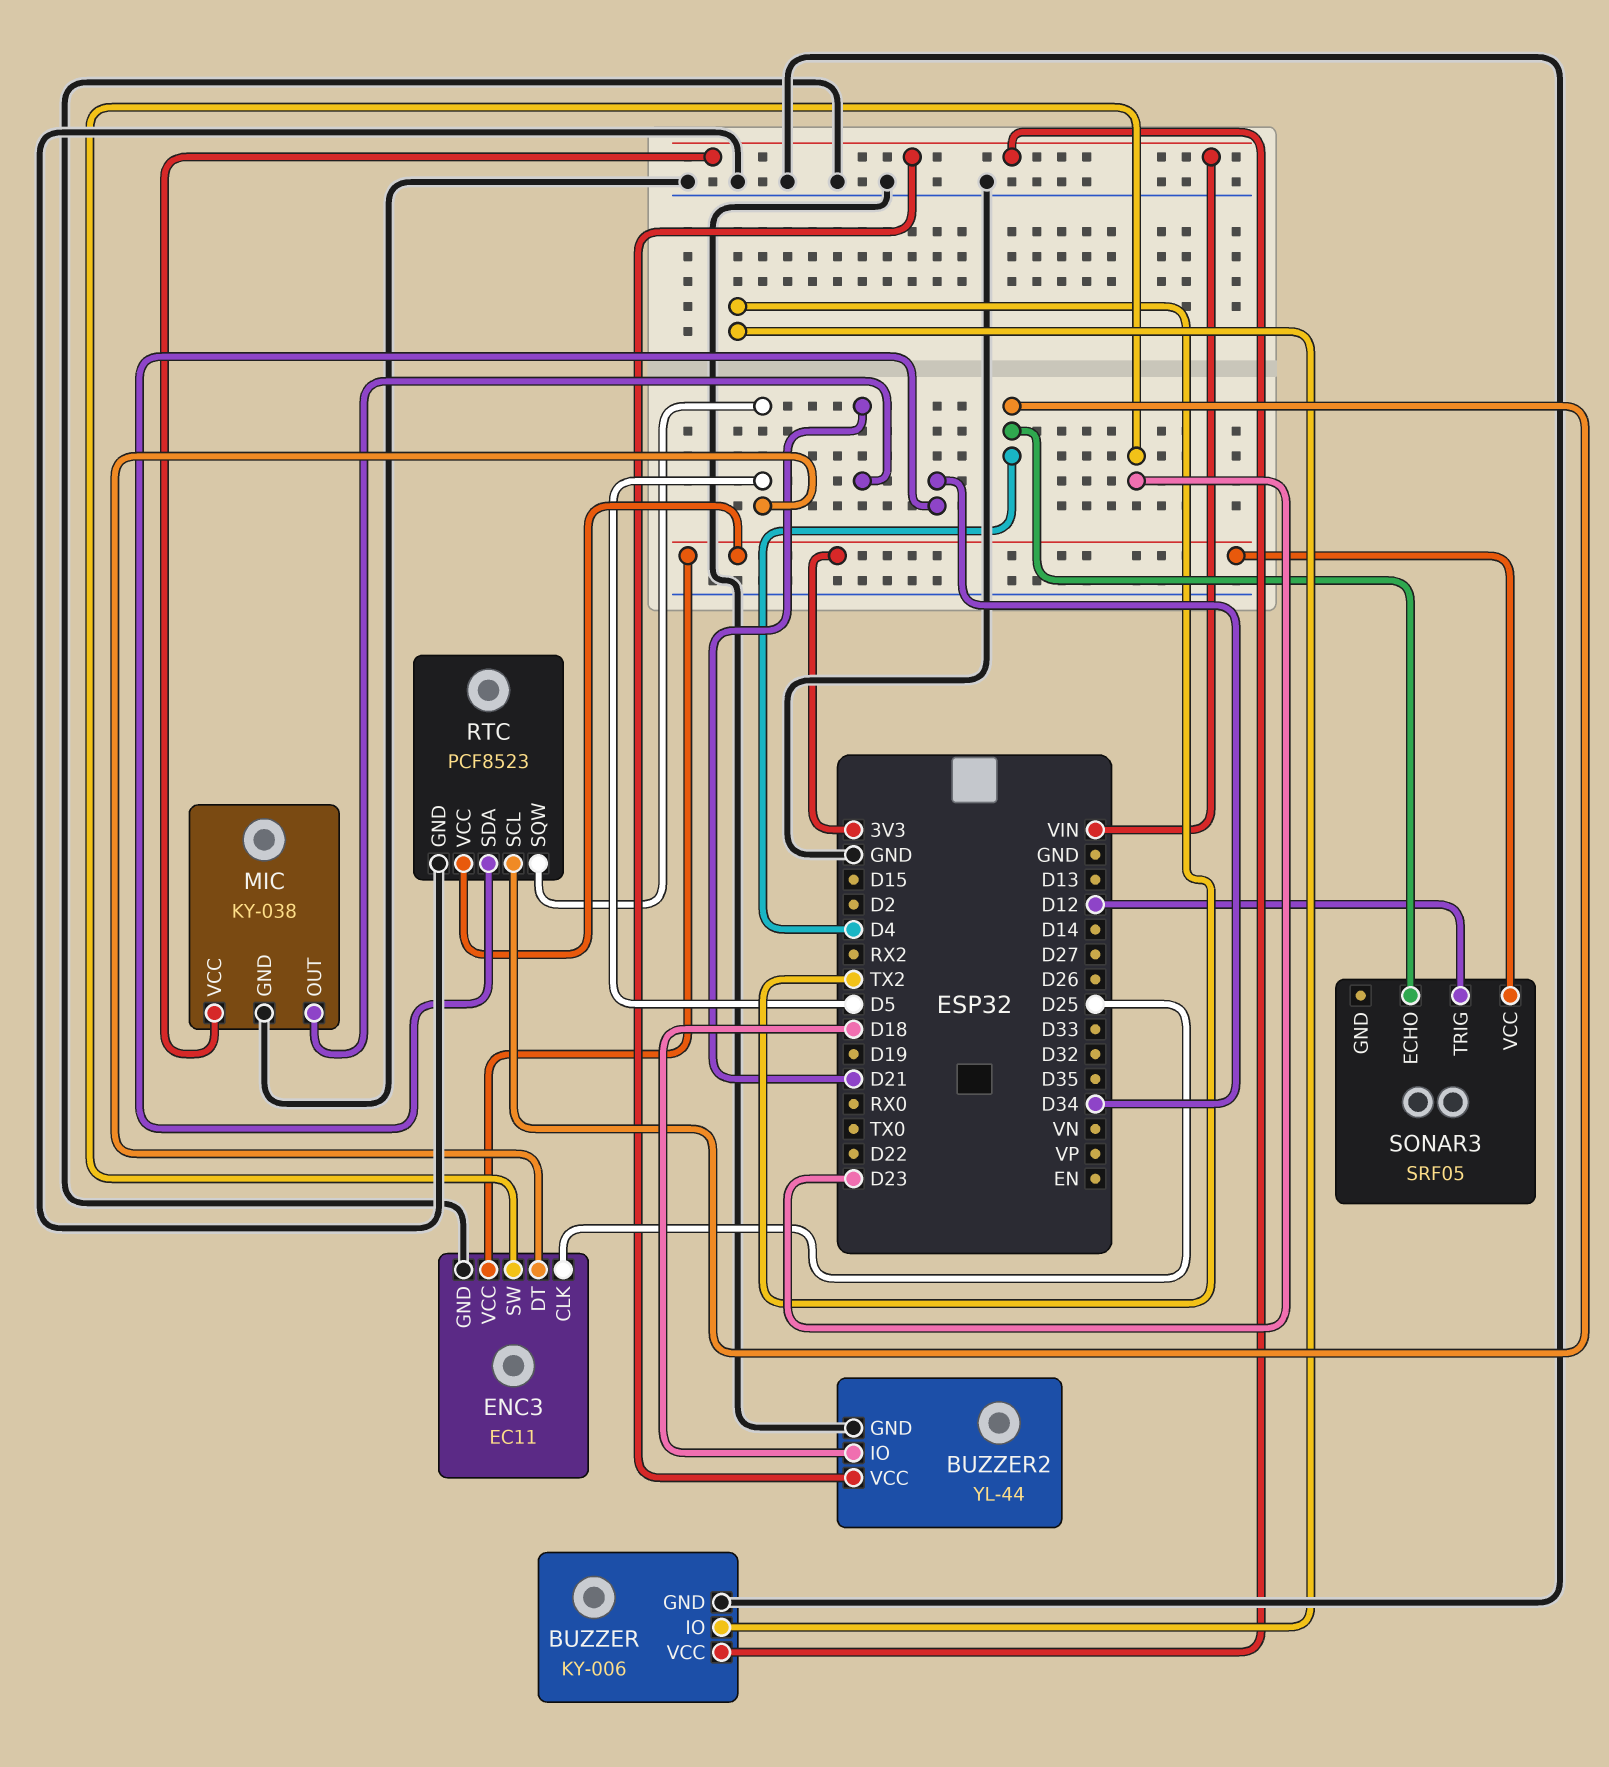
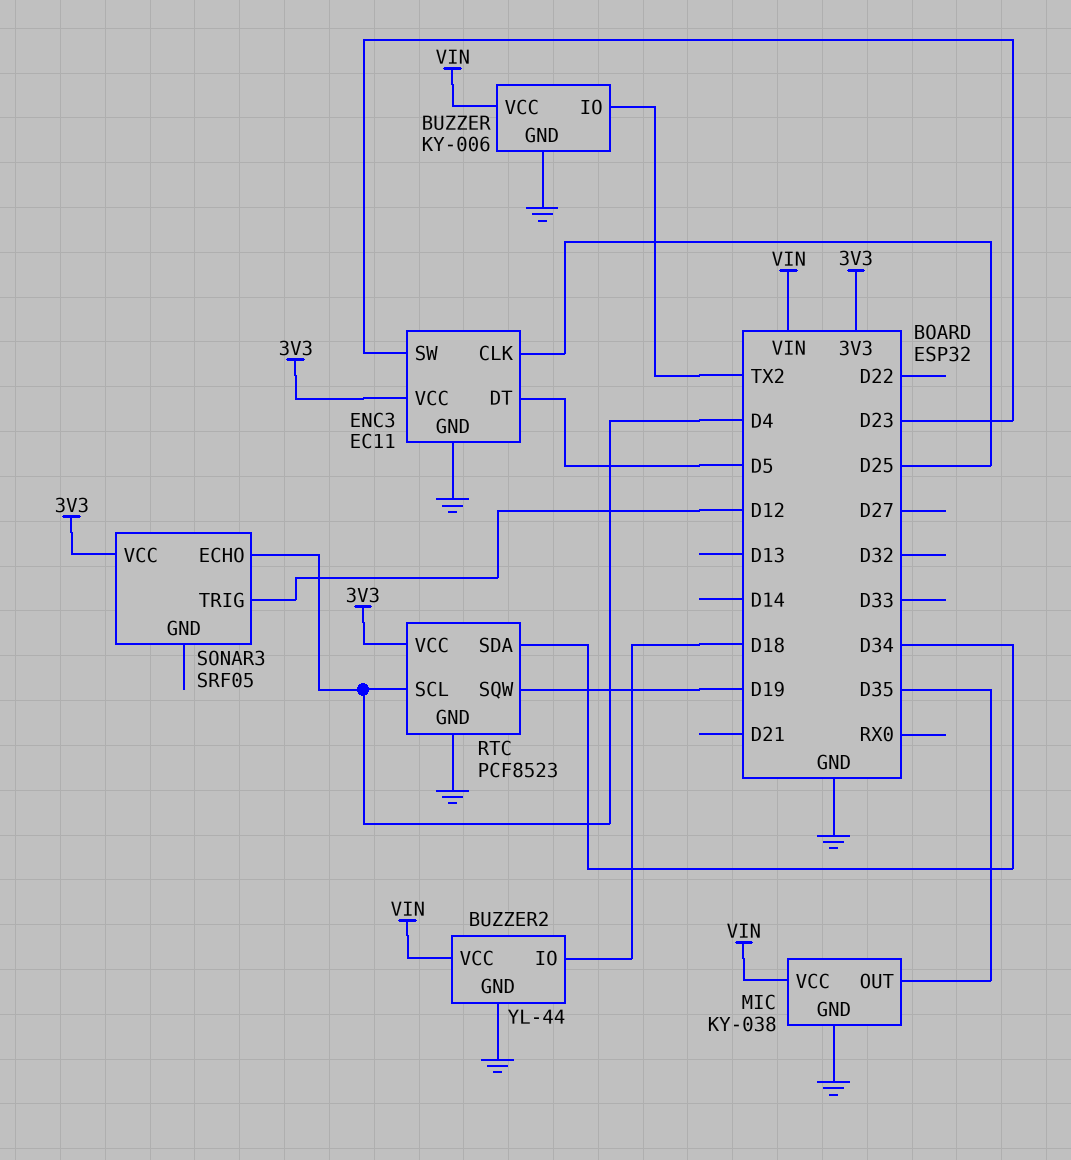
MIC pin OUT: D21 -> D35
RTC pin SQW: D5 -> D19

